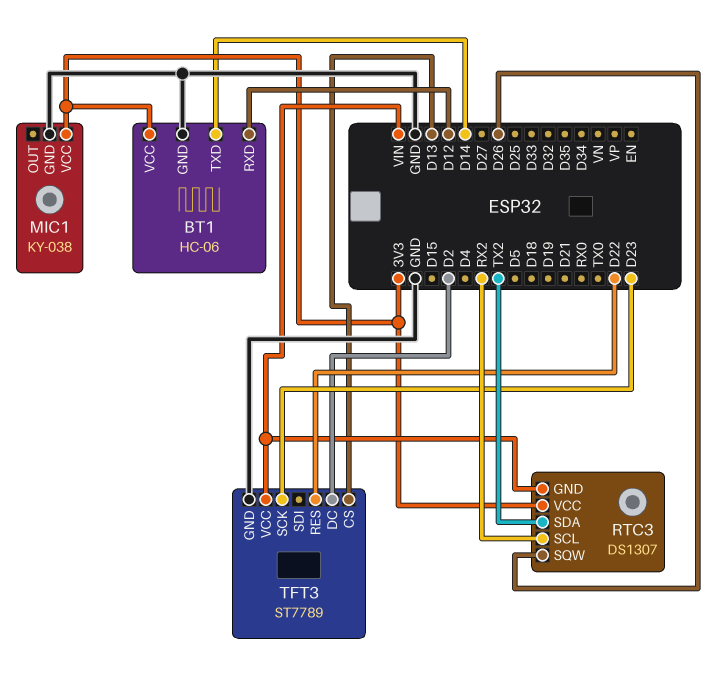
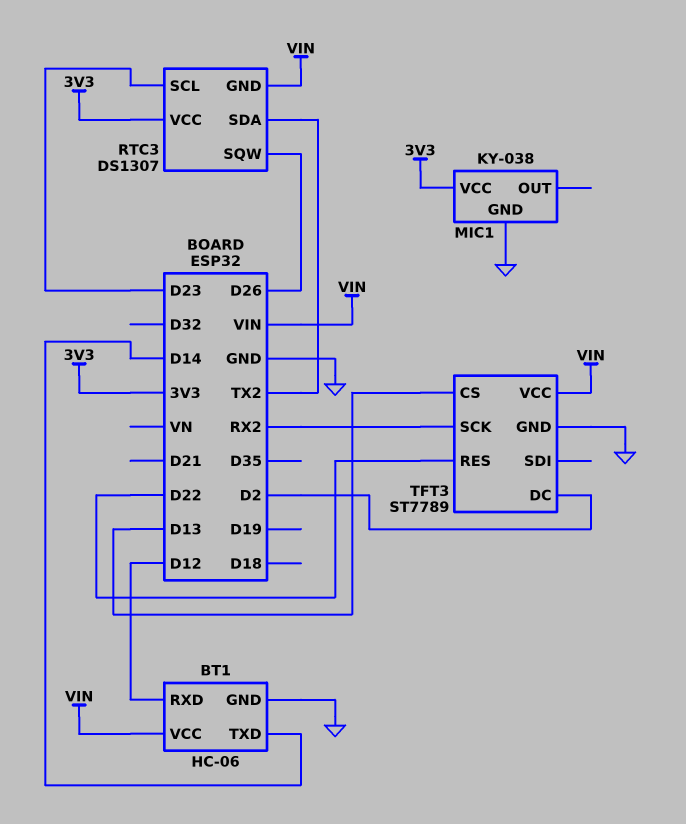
BT1 pin VCC: 3V3 -> VIN
RTC3 pin SCL: RX2 -> D23
TFT3 pin SCK: D23 -> RX2

